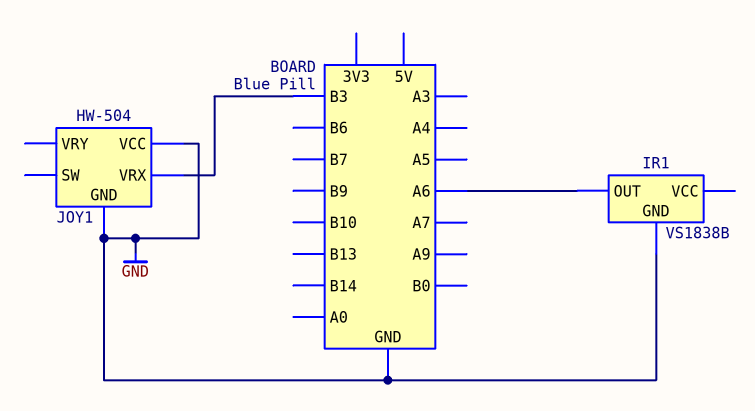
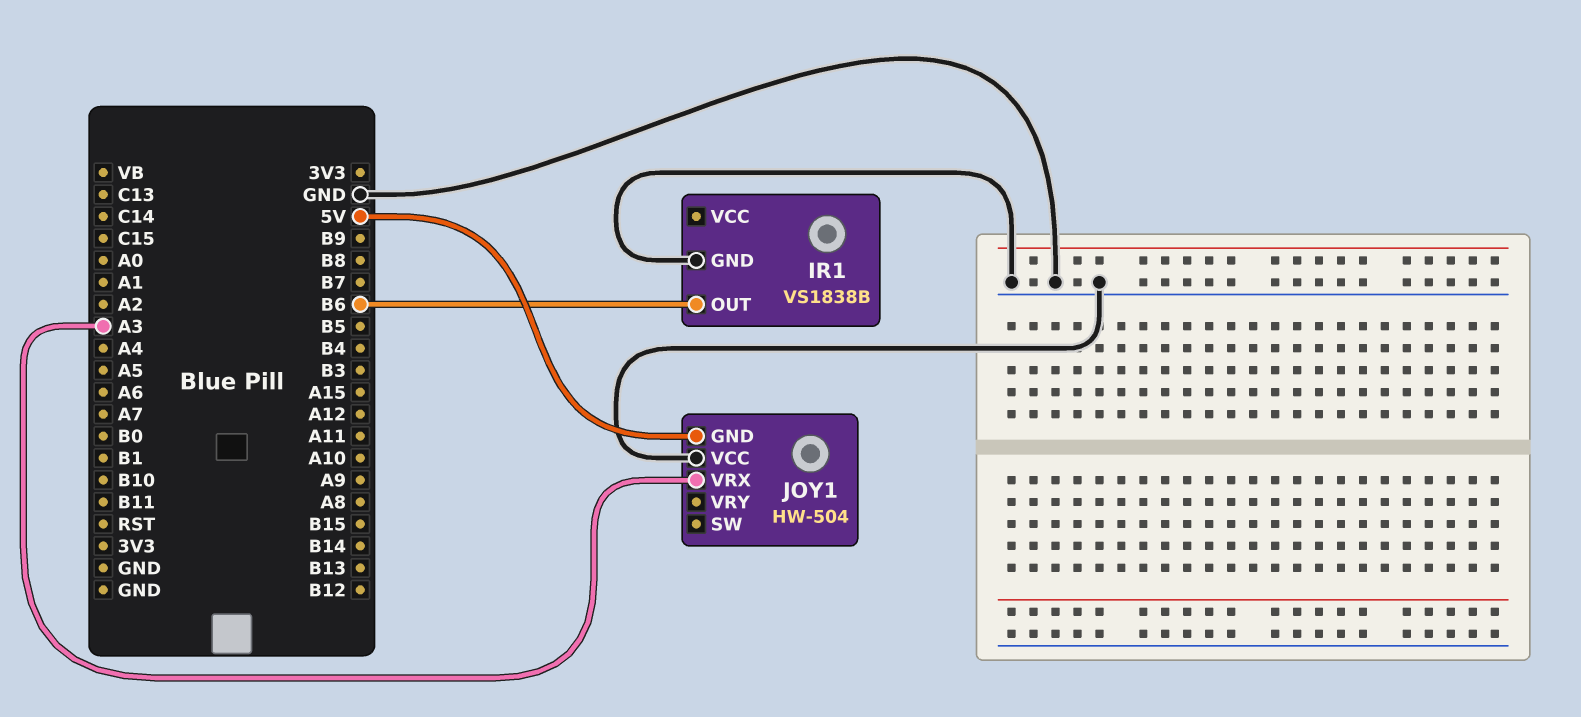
IR1 pin OUT: A6 -> B6
JOY1 pin GND: GND -> 5V
JOY1 pin VRX: B3 -> A3

